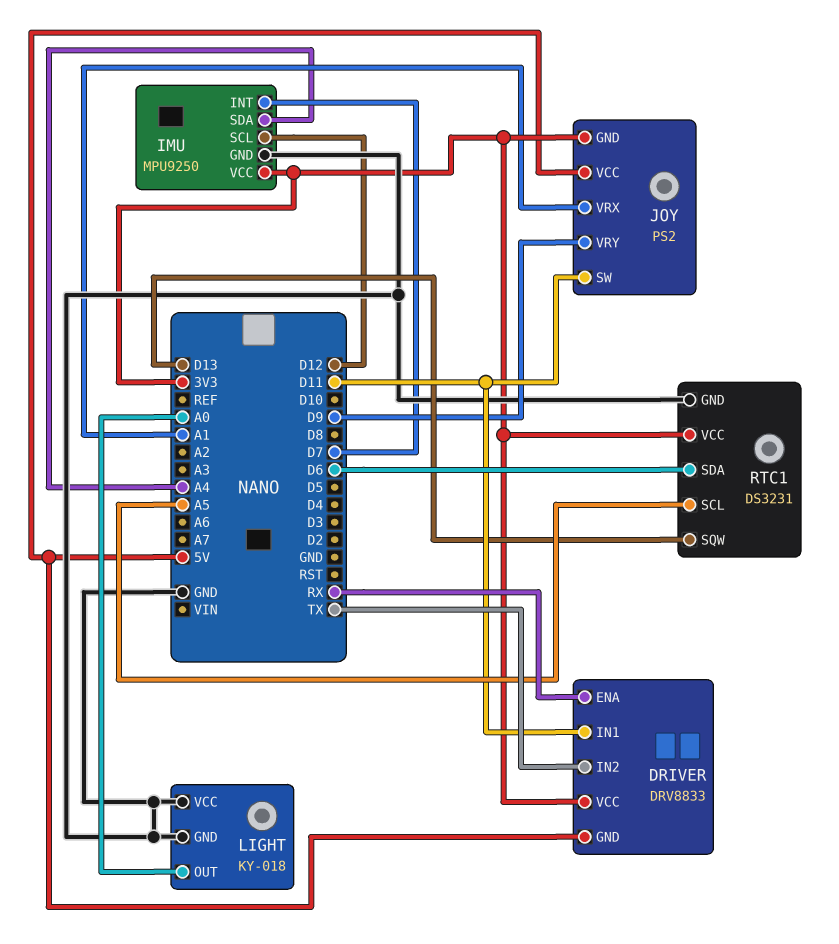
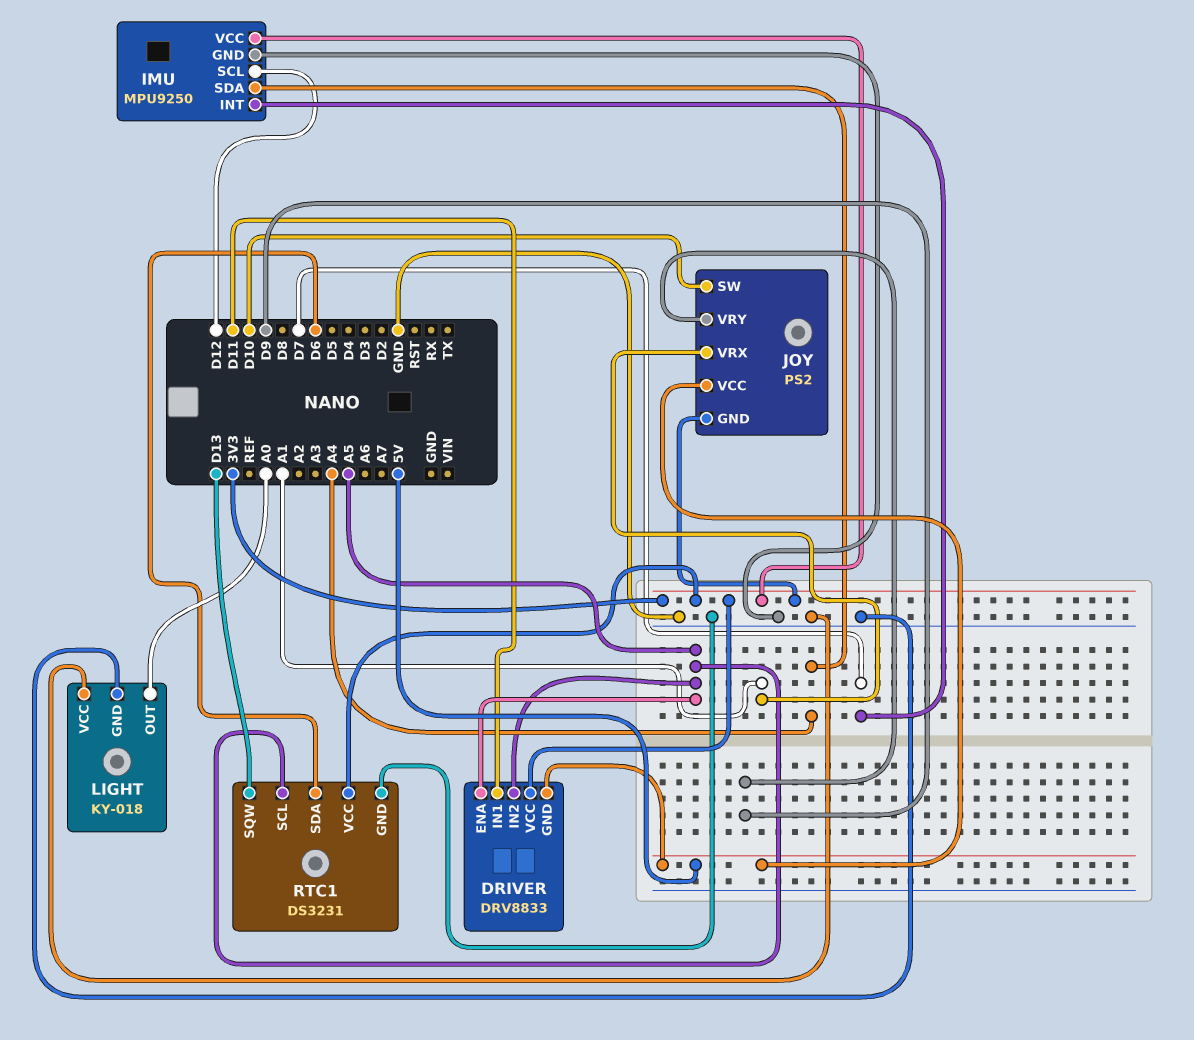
DRIVER pin ENA: RX -> A5
DRIVER pin IN2: TX -> A5
JOY pin SW: D11 -> D10

